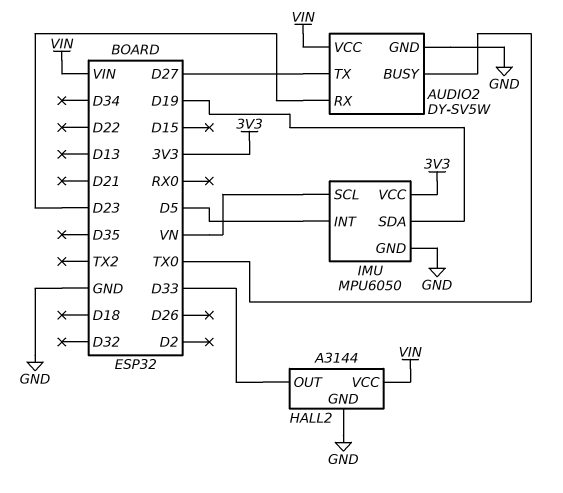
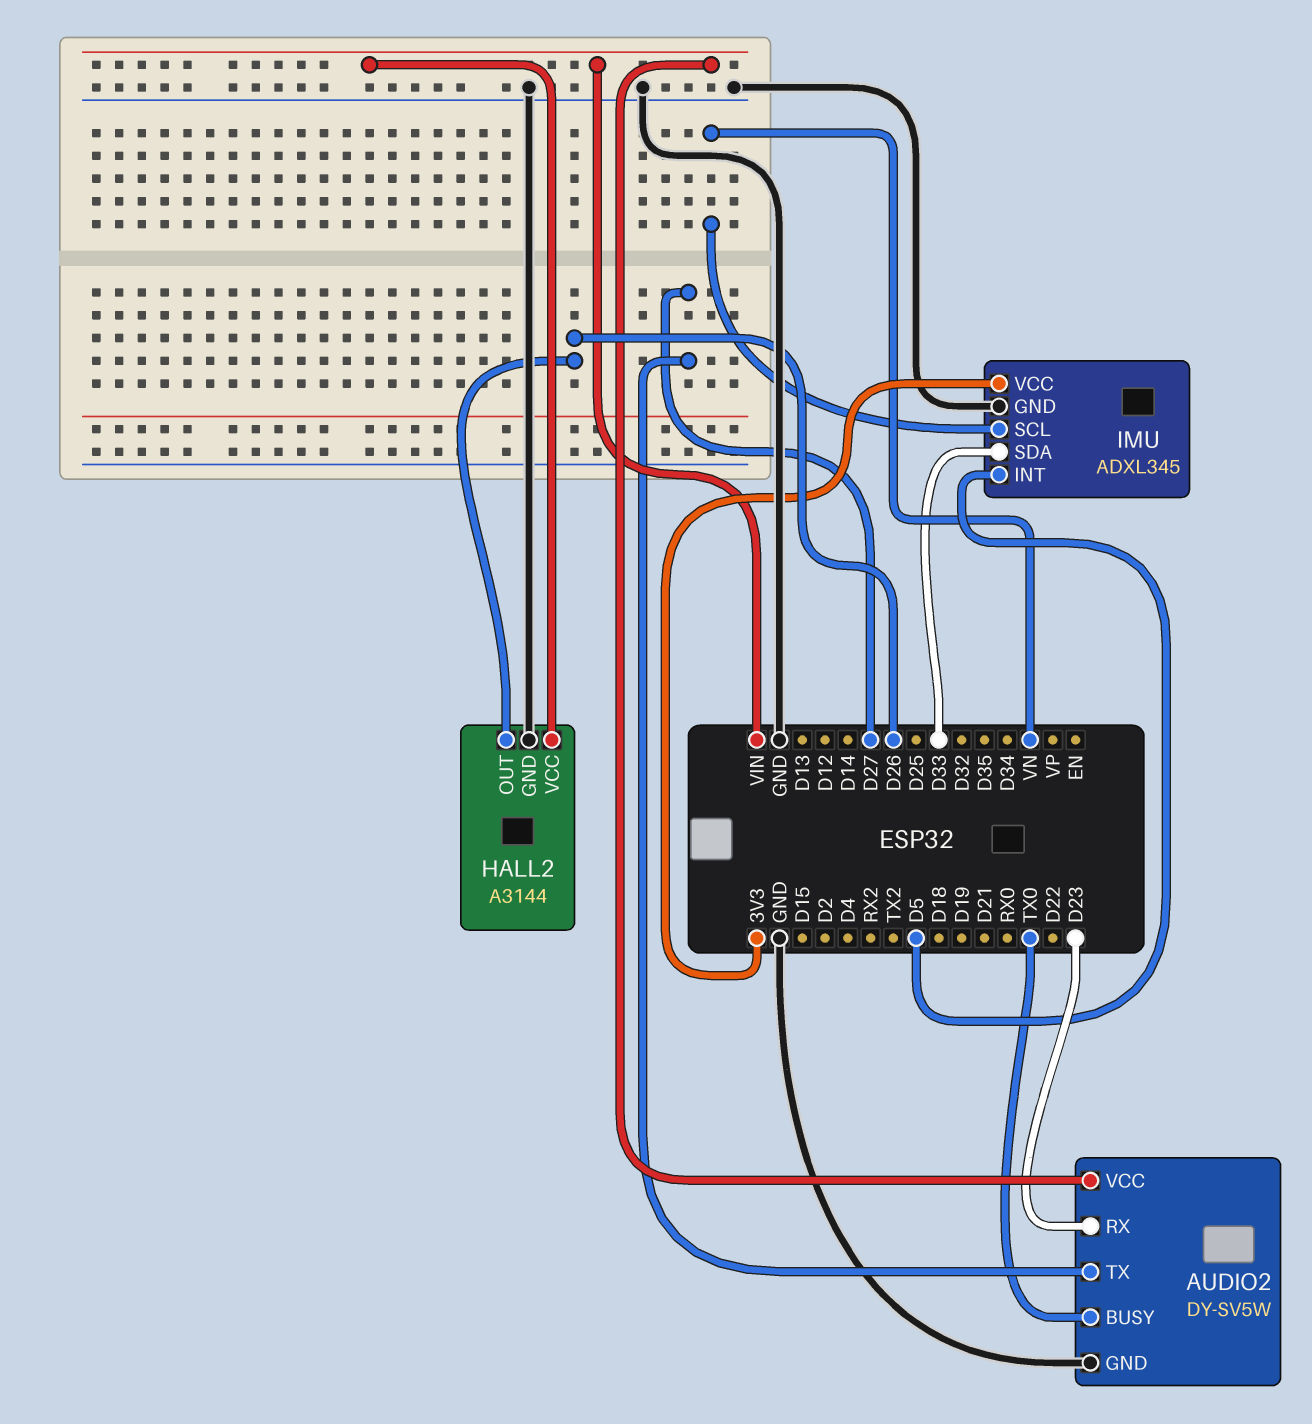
HALL2 pin OUT: D33 -> D26
IMU: MPU6050 -> ADXL345
IMU pin SDA: D19 -> D33

